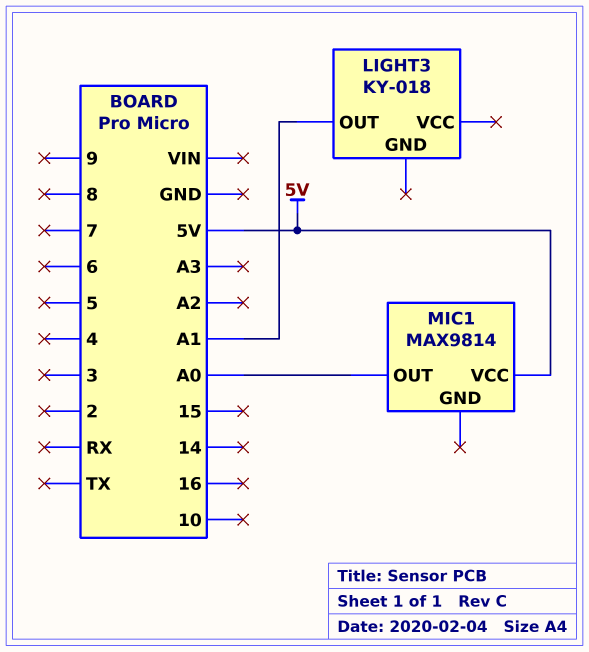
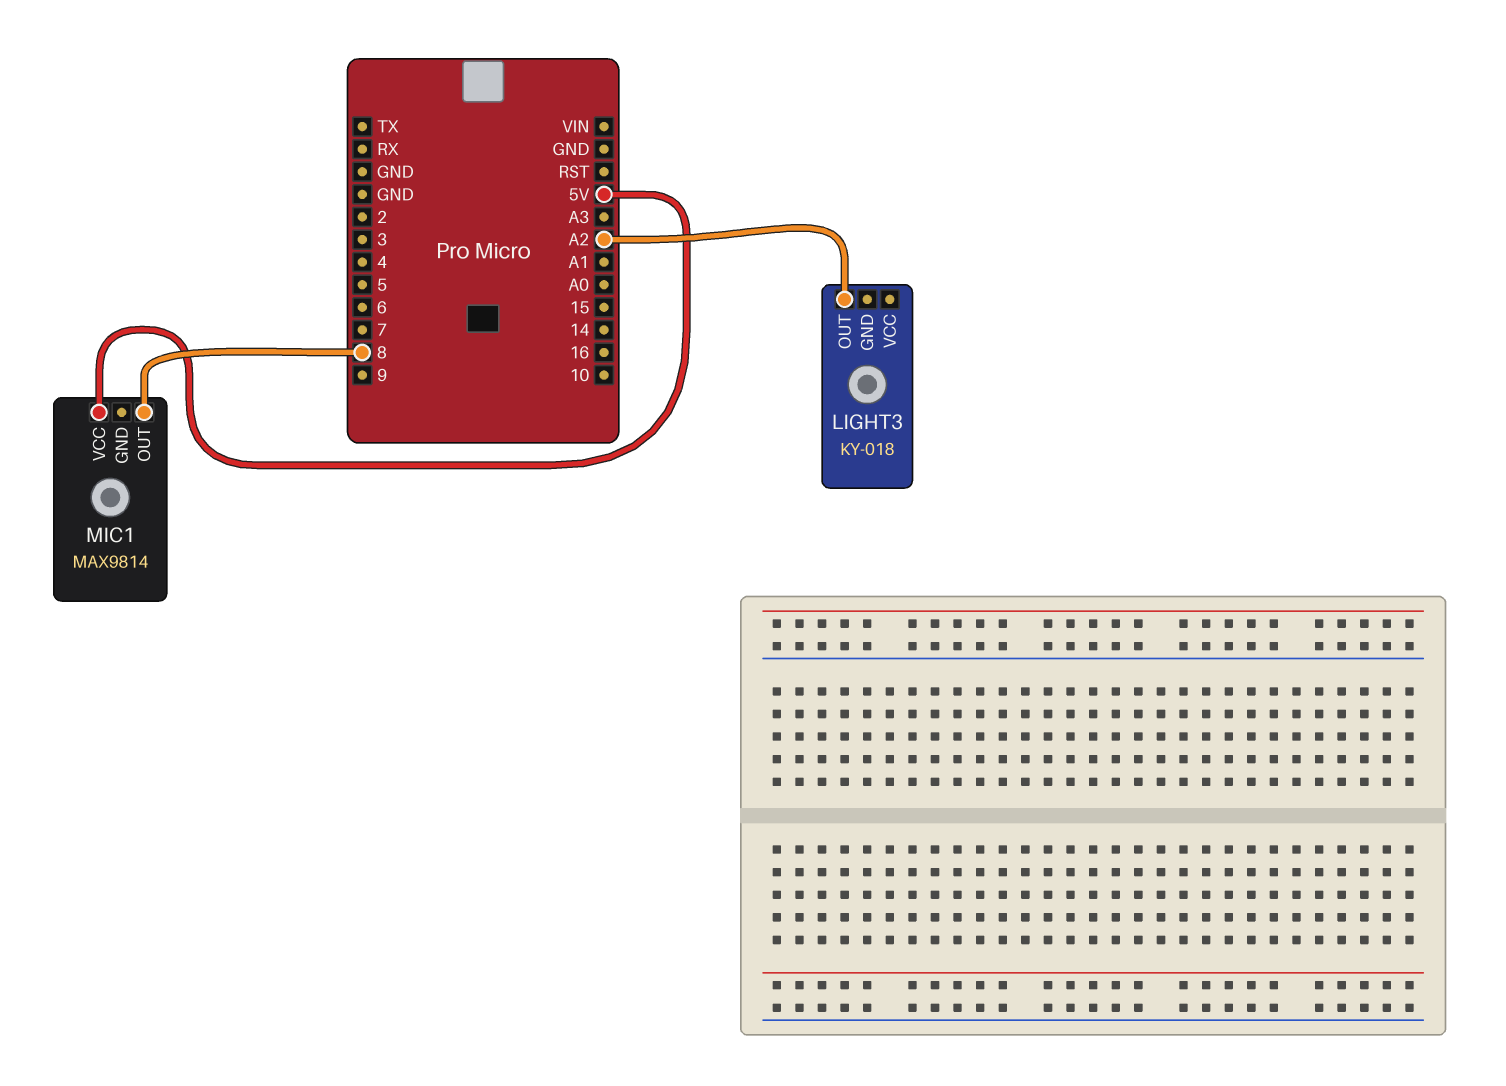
LIGHT3 pin OUT: A1 -> A2
MIC1 pin OUT: A0 -> 8

